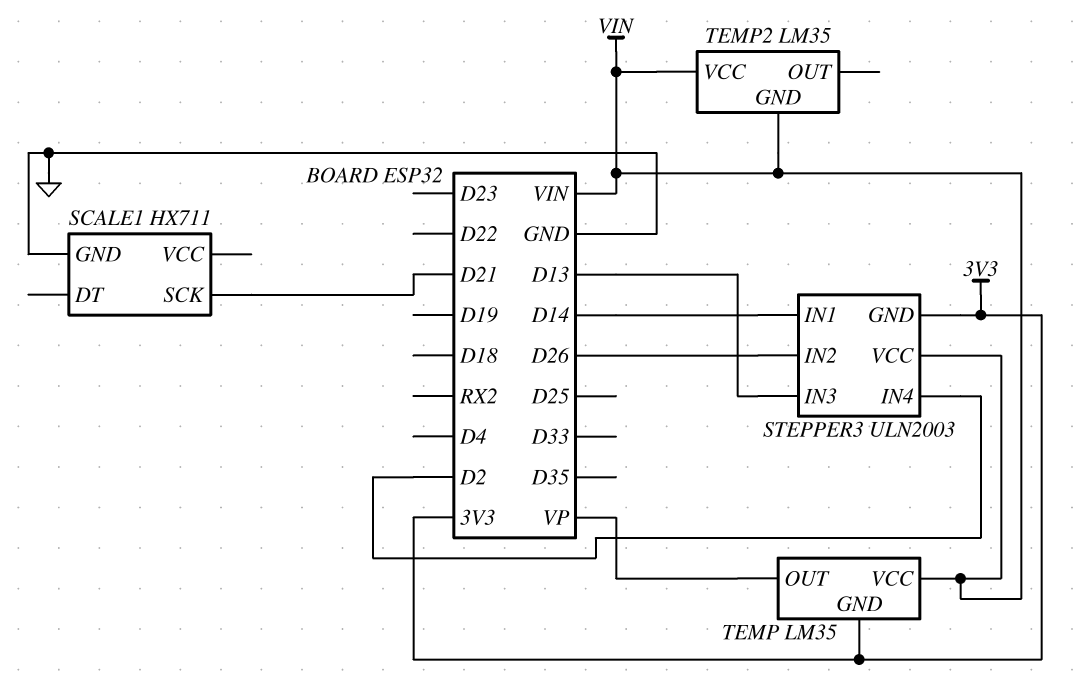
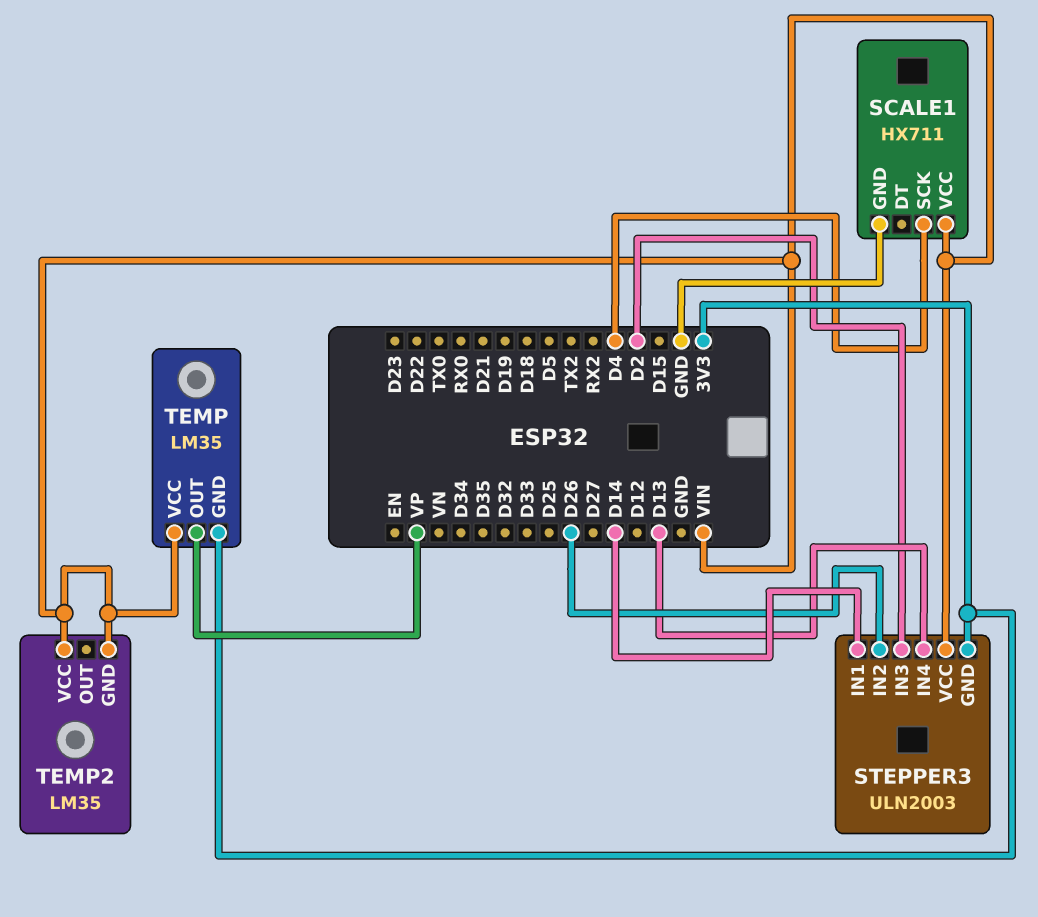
SCALE1 pin SCK: D21 -> D4
SCALE1 pin VCC: none -> VIN
STEPPER3 pin IN3: D13 -> D2
STEPPER3 pin IN4: D2 -> D13

